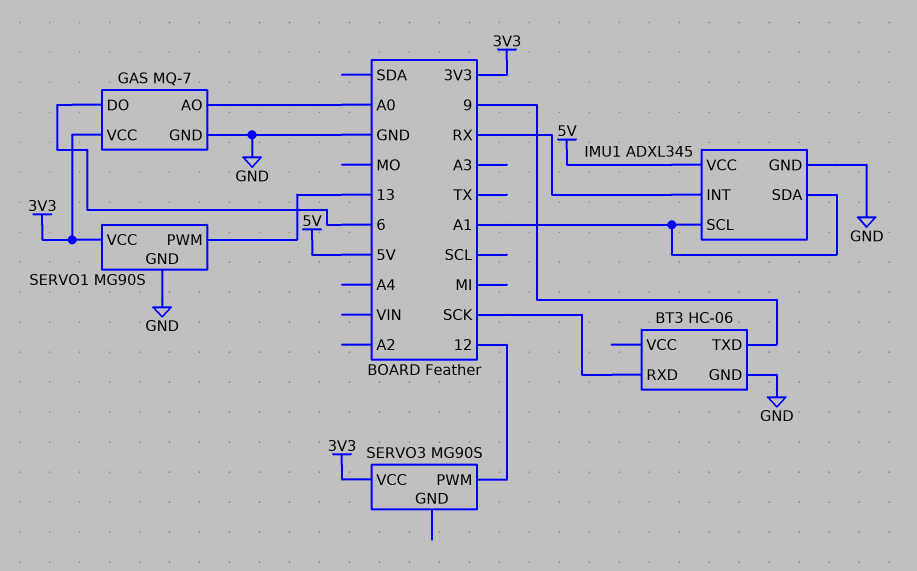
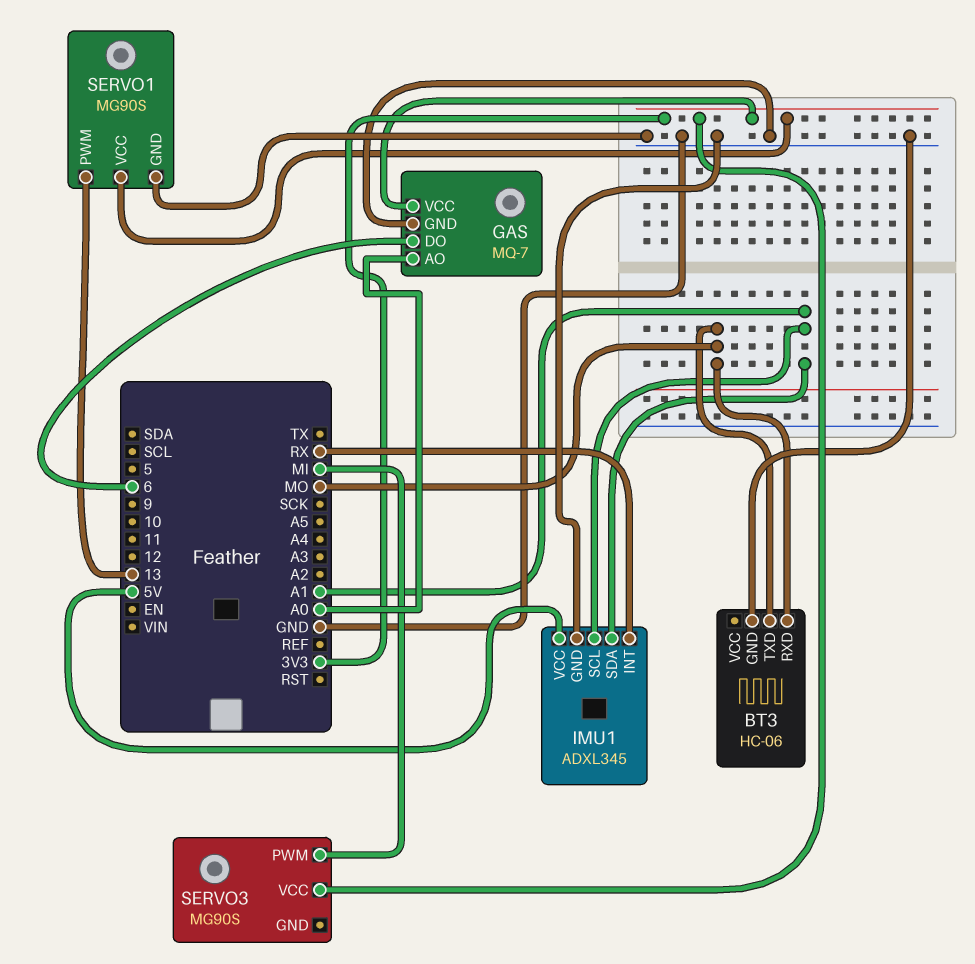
BT3 pin RXD: SCK -> MO
BT3 pin TXD: 9 -> MO
SERVO3 pin PWM: 12 -> MI

